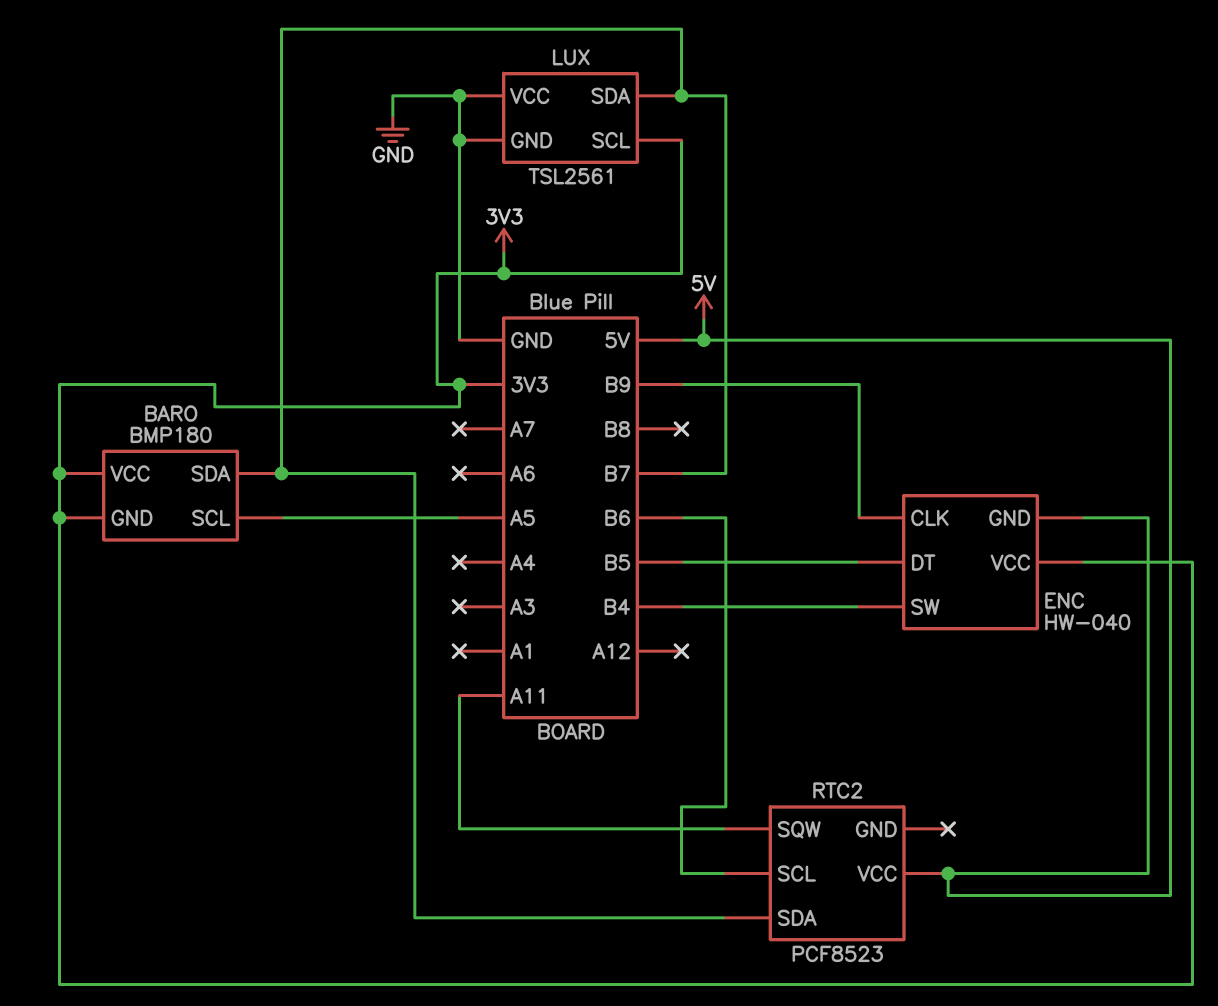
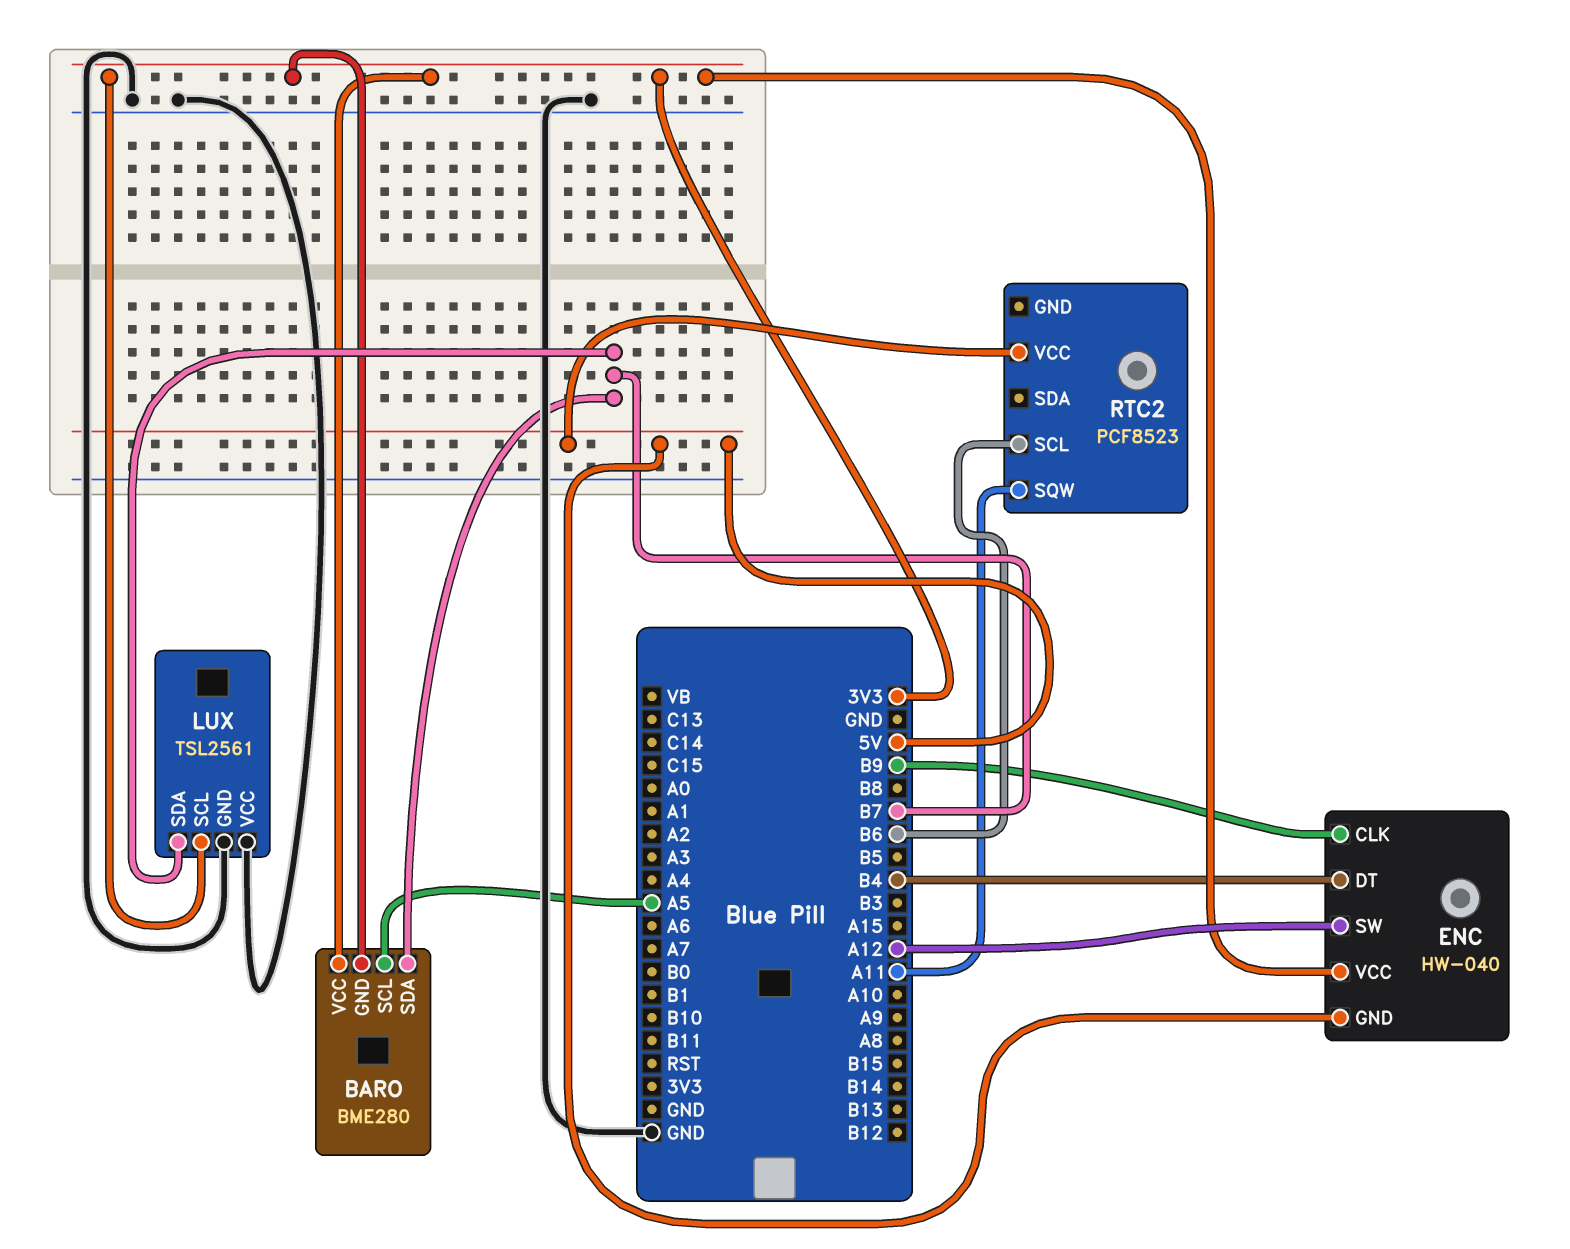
BARO: BMP180 -> BME280
ENC pin DT: B5 -> B4
ENC pin SW: B4 -> A12
RTC2 pin SDA: B7 -> none

